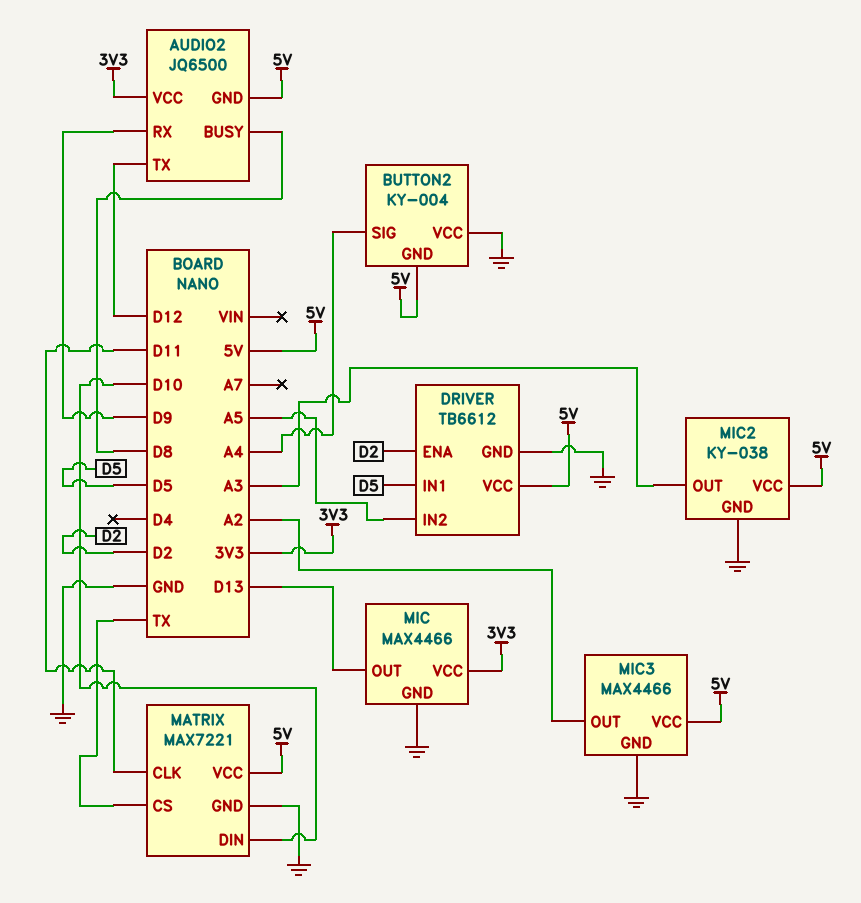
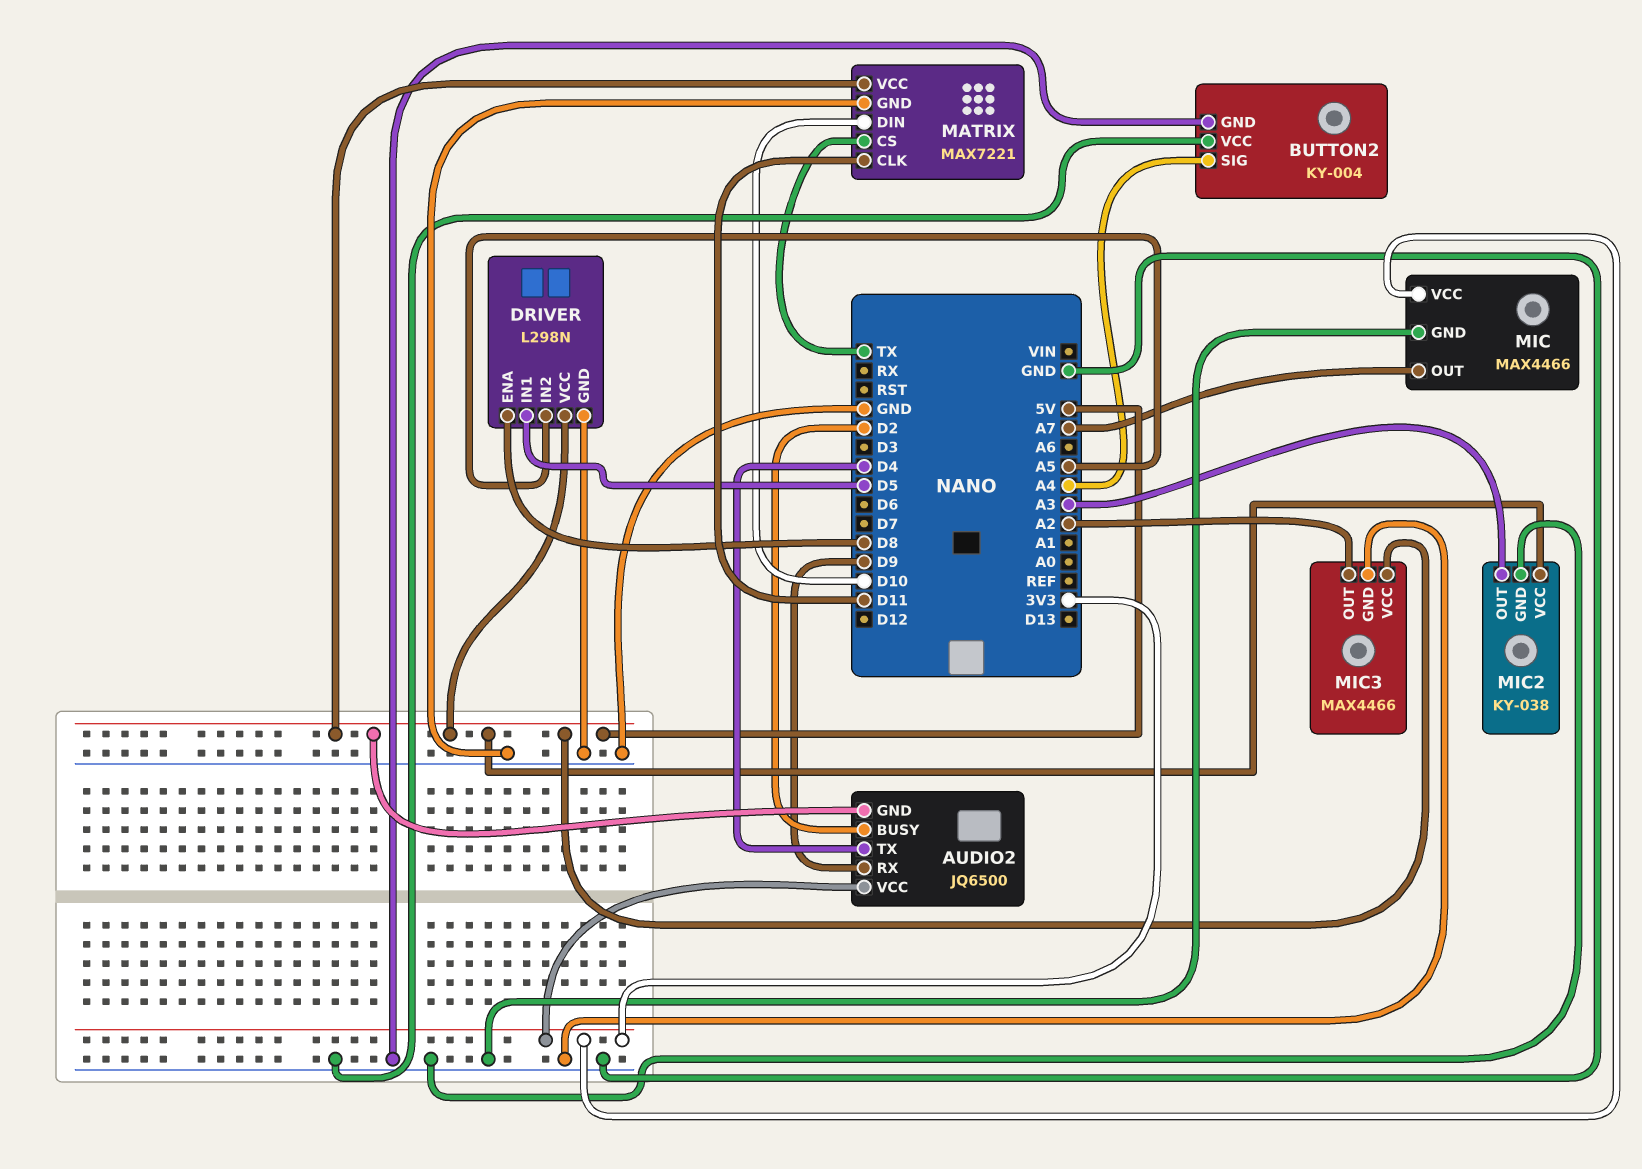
AUDIO2 pin BUSY: D8 -> D2
AUDIO2 pin TX: D12 -> D4
BUTTON2 pin GND: 5V -> GND
DRIVER: TB6612 -> L298N
DRIVER pin ENA: D2 -> D8
MIC pin OUT: D13 -> A7

